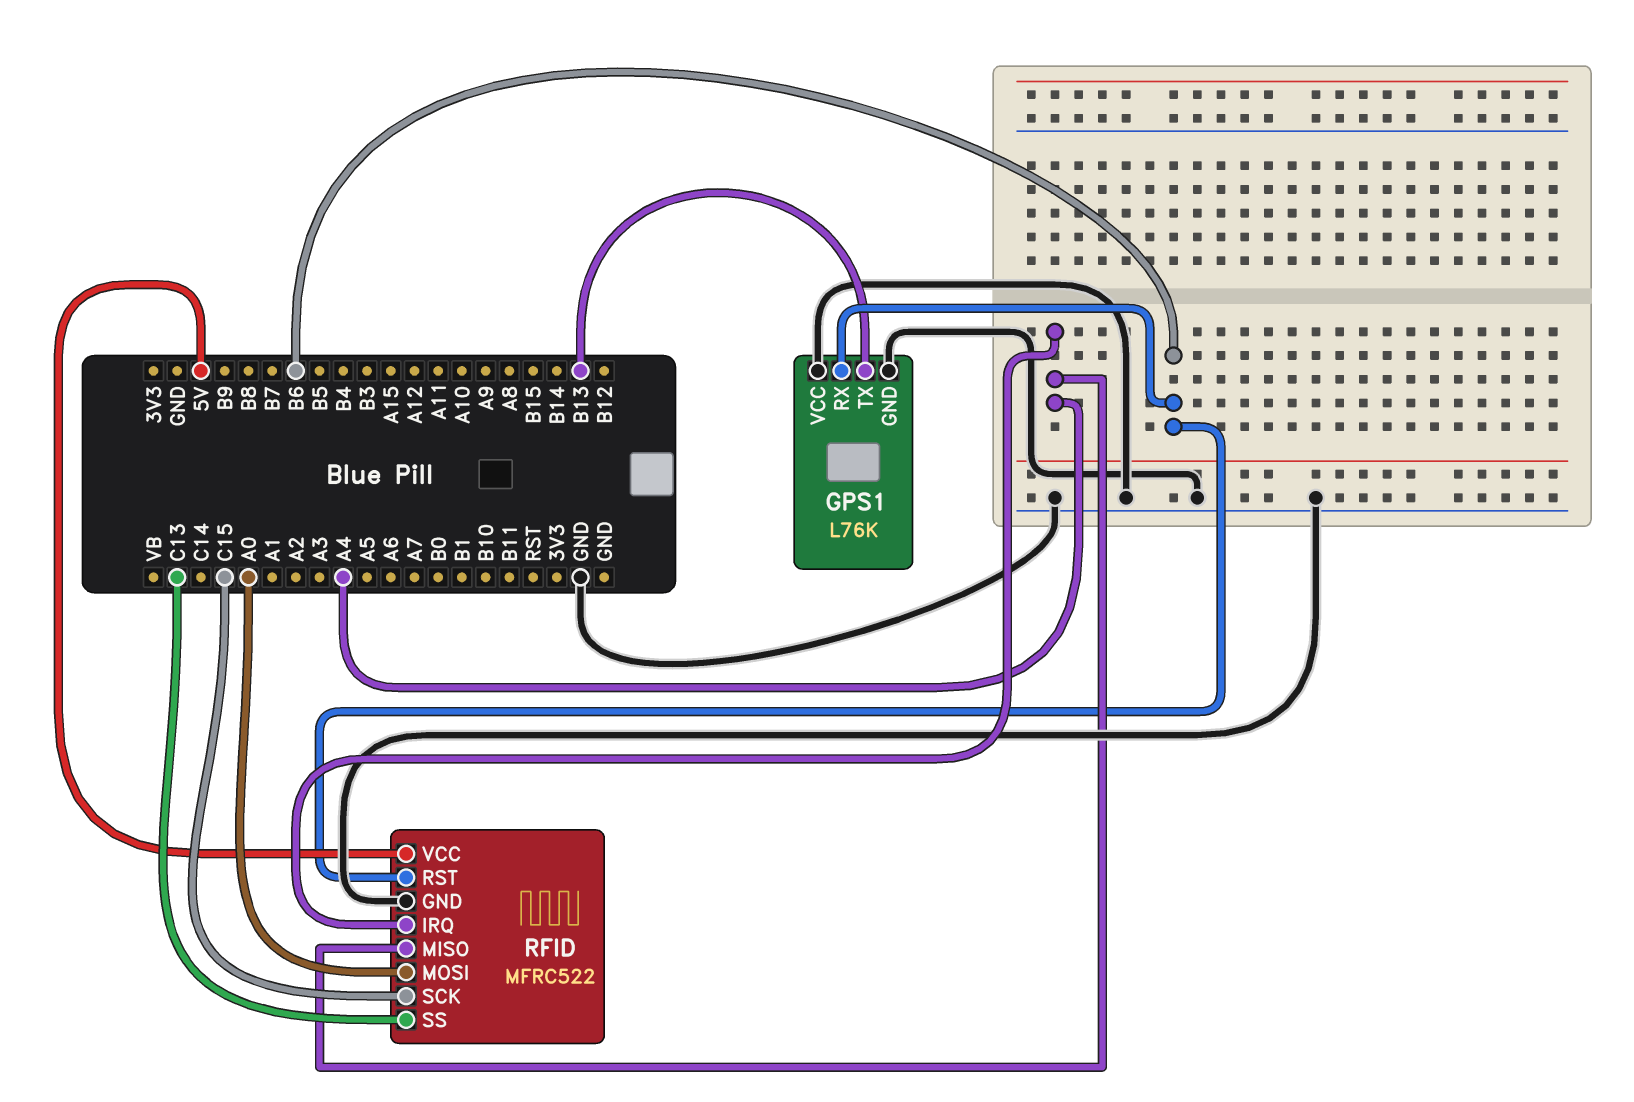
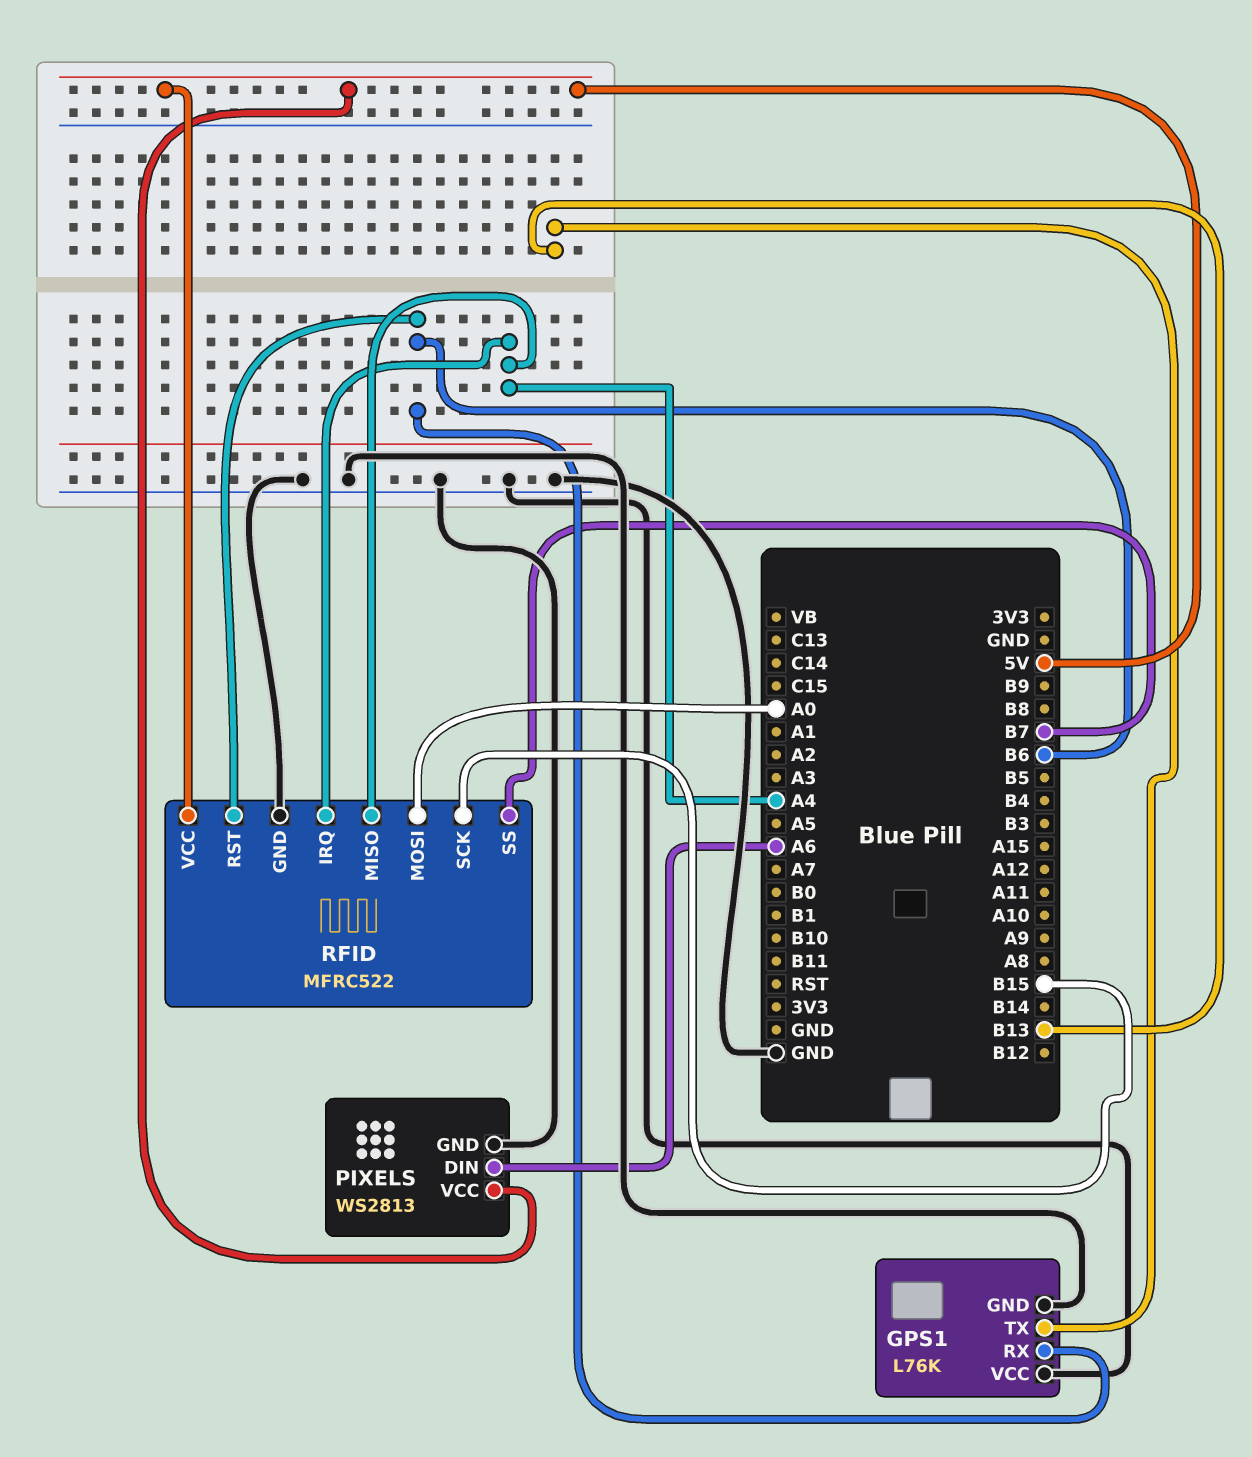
PIXELS: none -> WS2813
PIXELS pin DIN: none -> A6
PIXELS pin GND: none -> GND
PIXELS pin VCC: none -> 5V
RFID pin SCK: C15 -> B15
RFID pin SS: C13 -> B7

